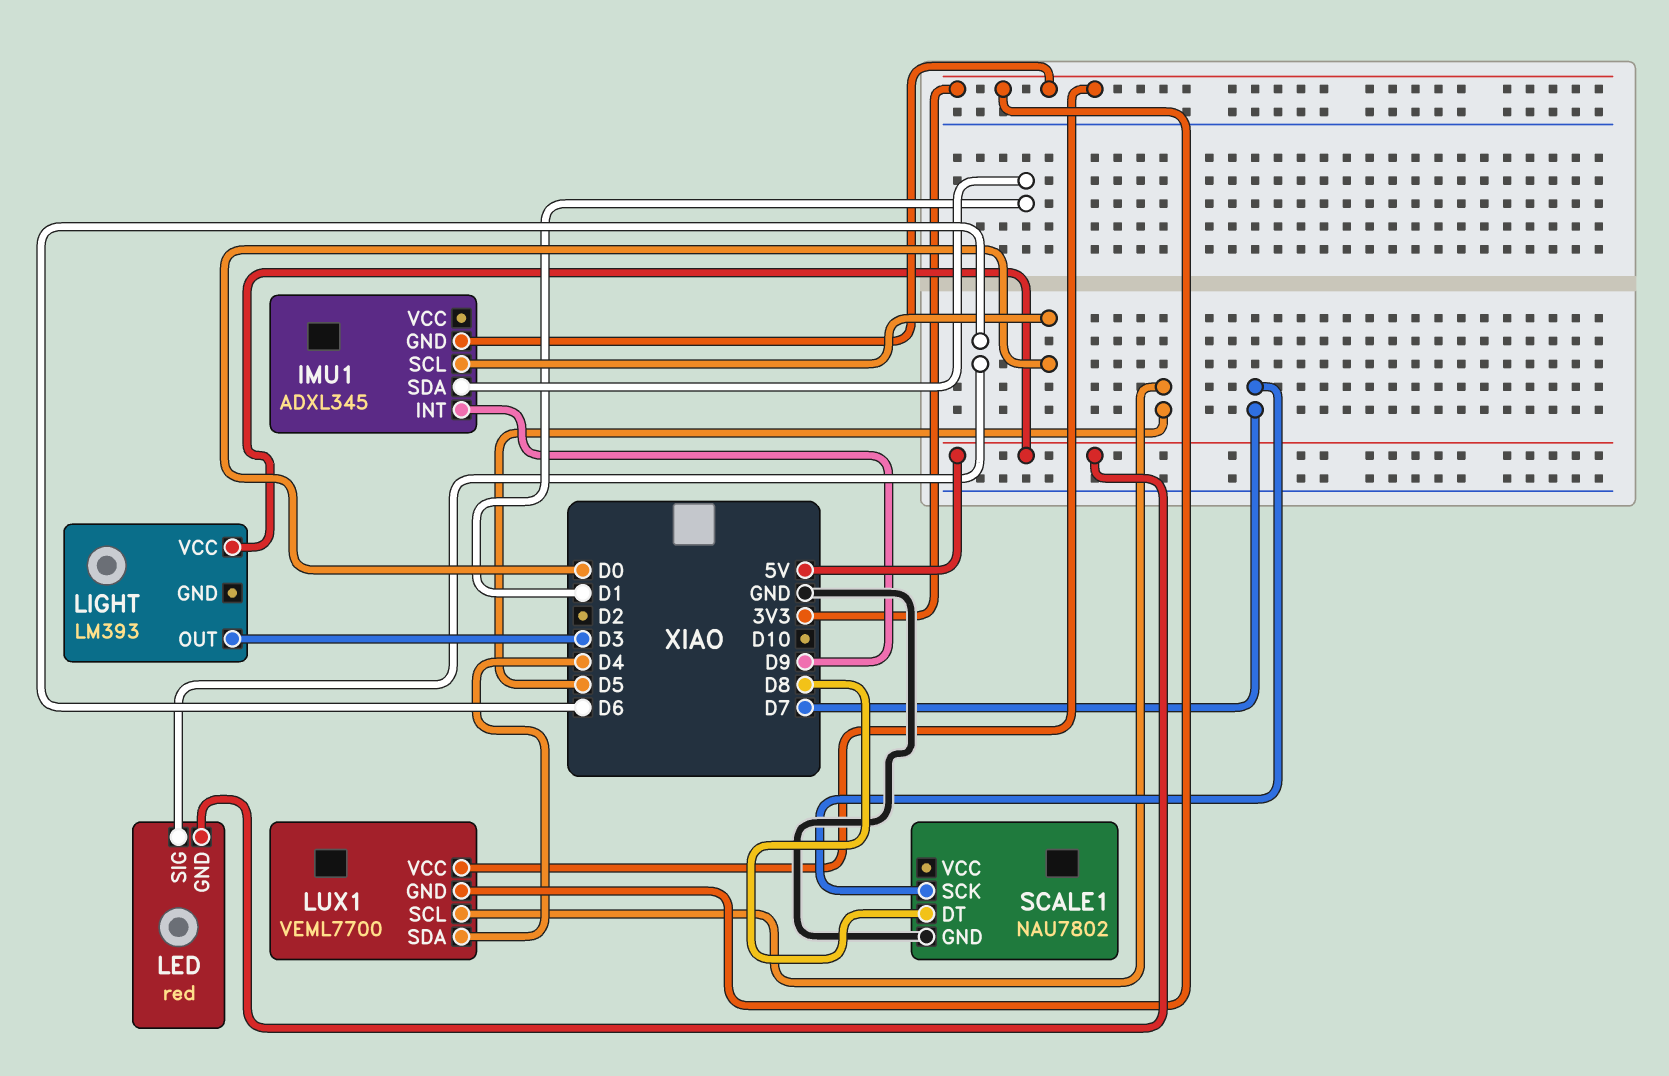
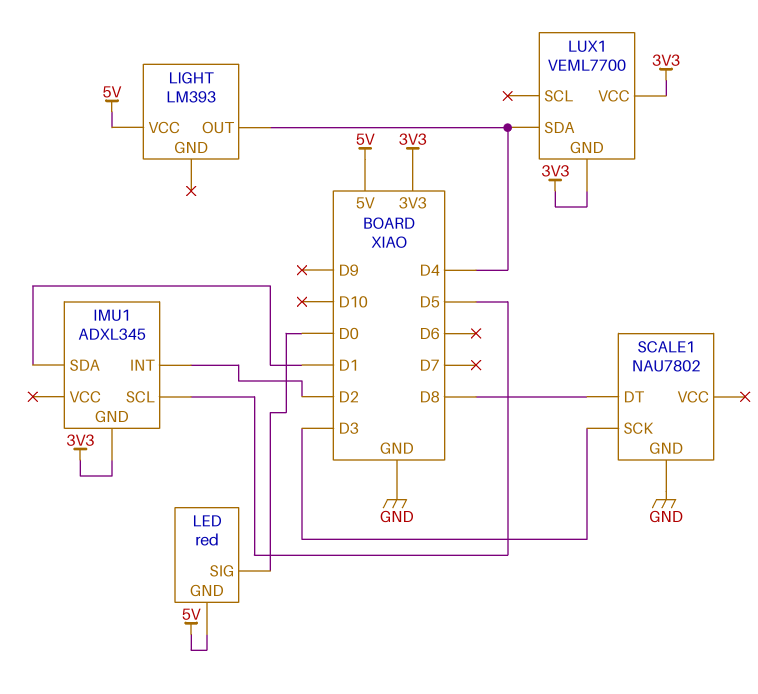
IMU1 pin INT: D9 -> D2
IMU1 pin SCL: D0 -> D5
LED pin SIG: D6 -> D0
LIGHT pin OUT: D3 -> D4
LUX1 pin SCL: D5 -> none
SCALE1 pin SCK: D7 -> D3

